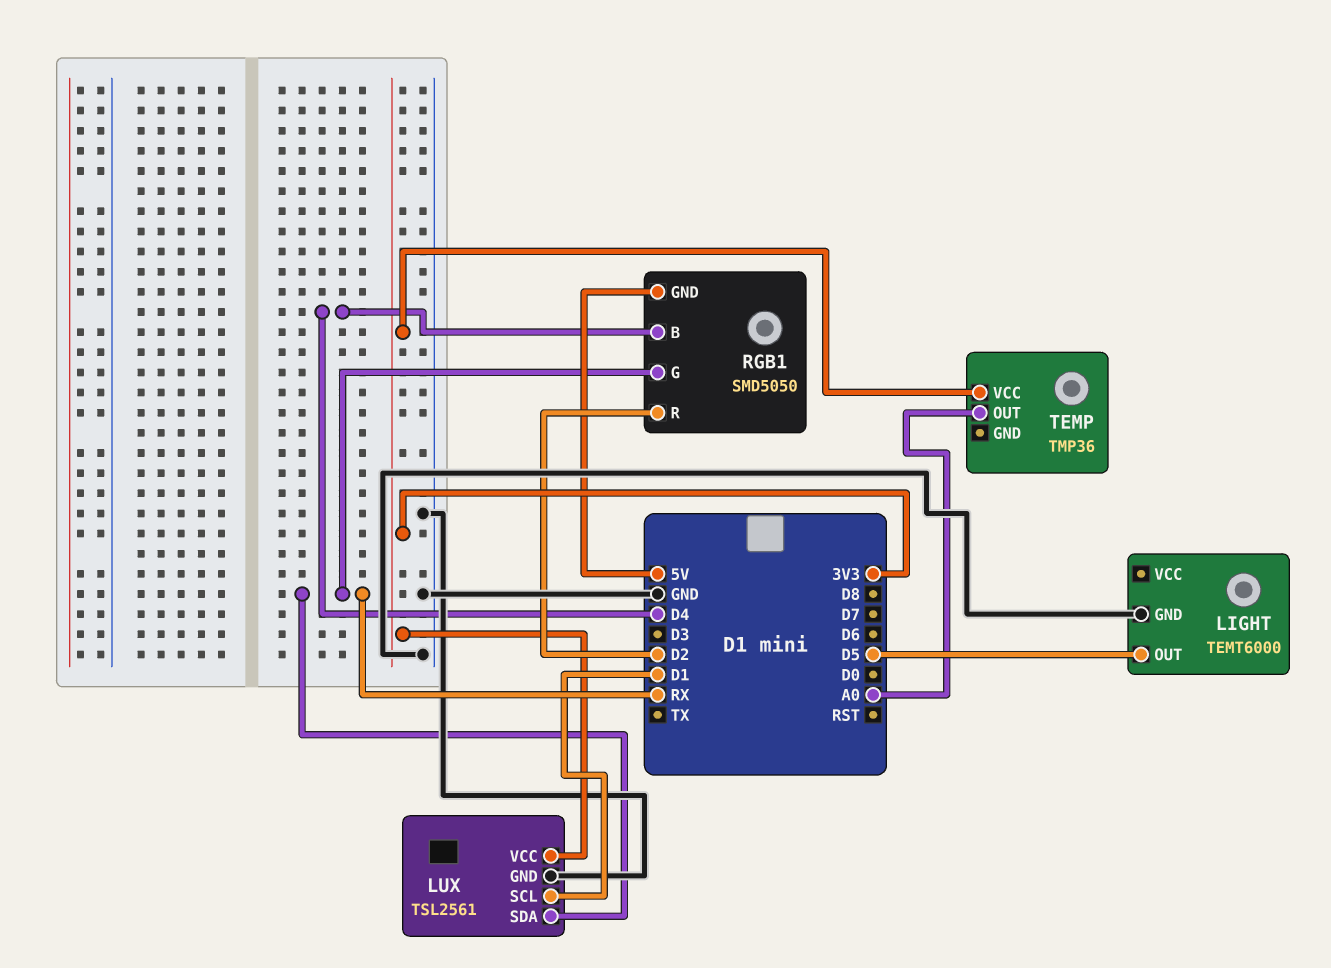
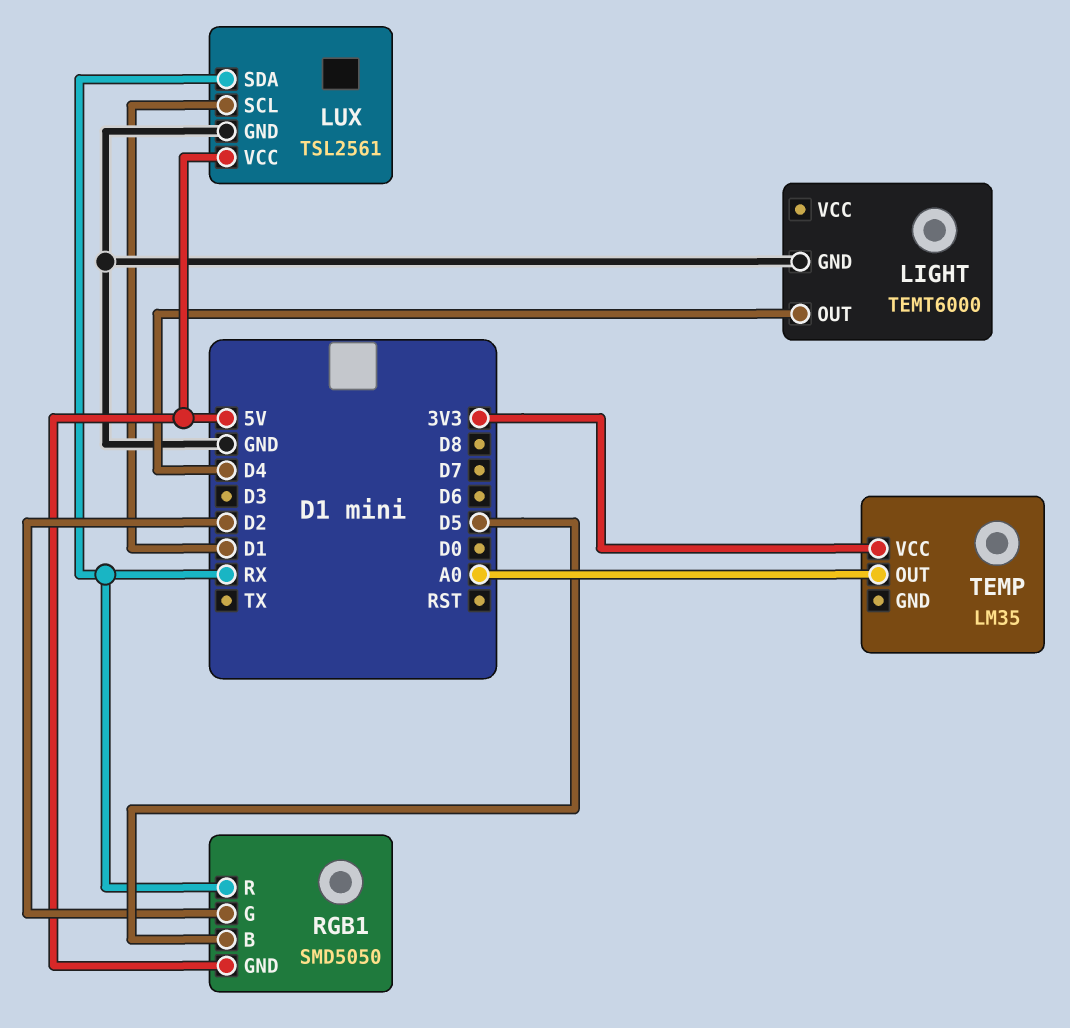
LIGHT pin OUT: D5 -> D4
LUX pin VCC: 3V3 -> 5V
RGB1 pin B: D4 -> D5
RGB1 pin G: RX -> D2
RGB1 pin R: D2 -> RX
TEMP: TMP36 -> LM35

